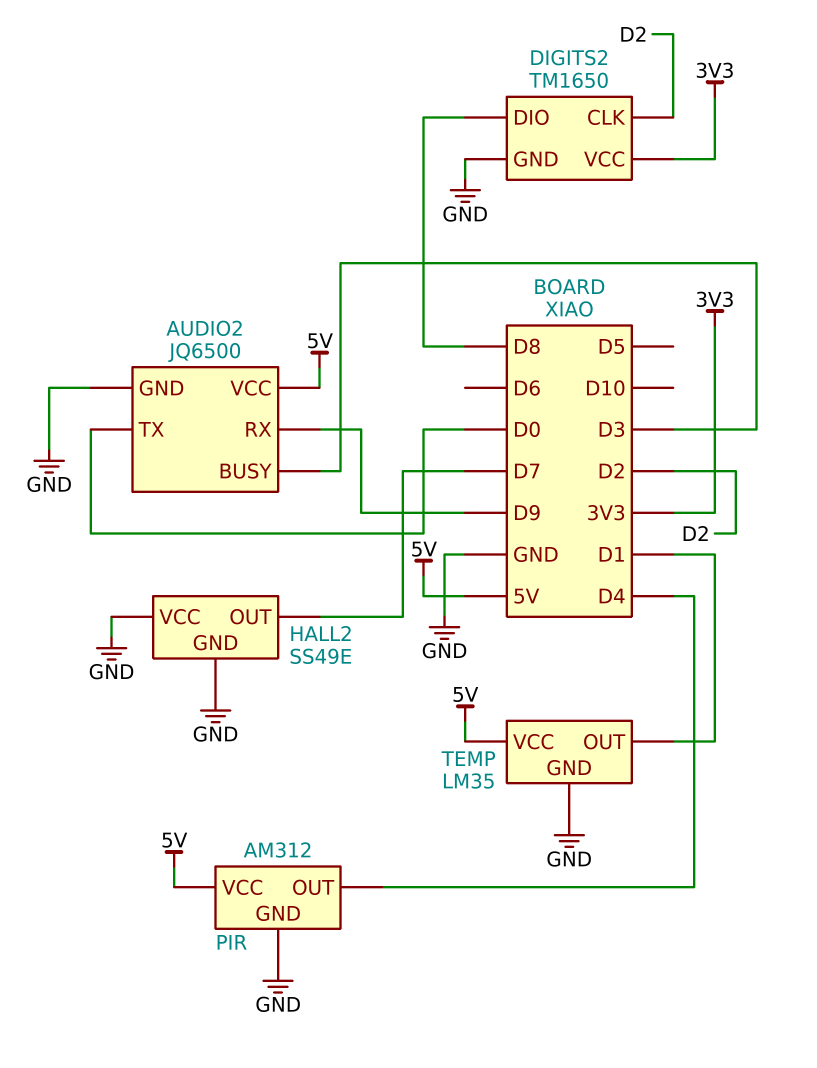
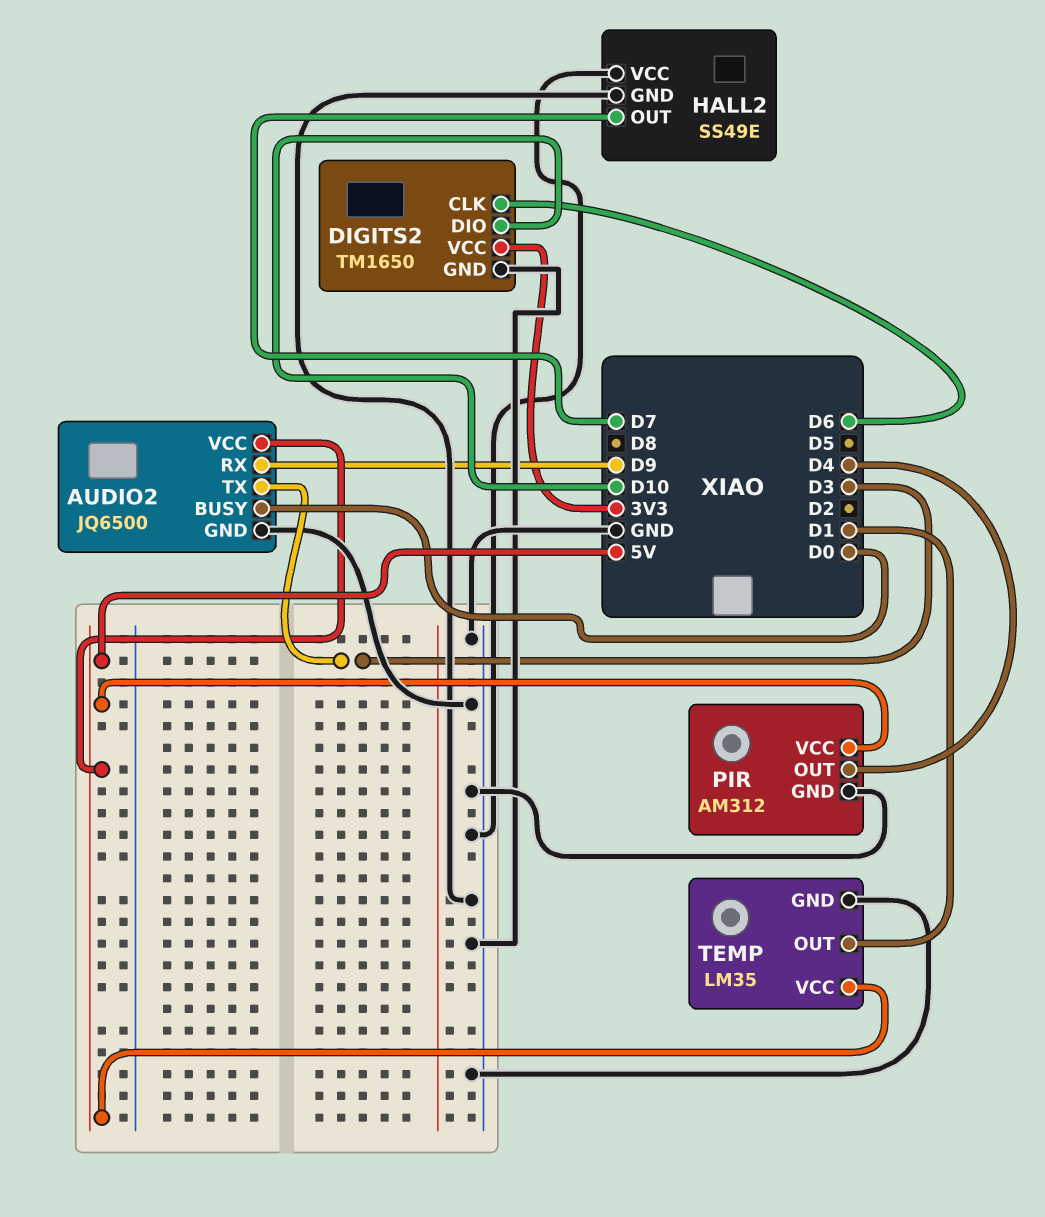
AUDIO2 pin BUSY: D3 -> D0
AUDIO2 pin TX: D0 -> D3
DIGITS2 pin CLK: D2 -> D6
DIGITS2 pin DIO: D8 -> D10

